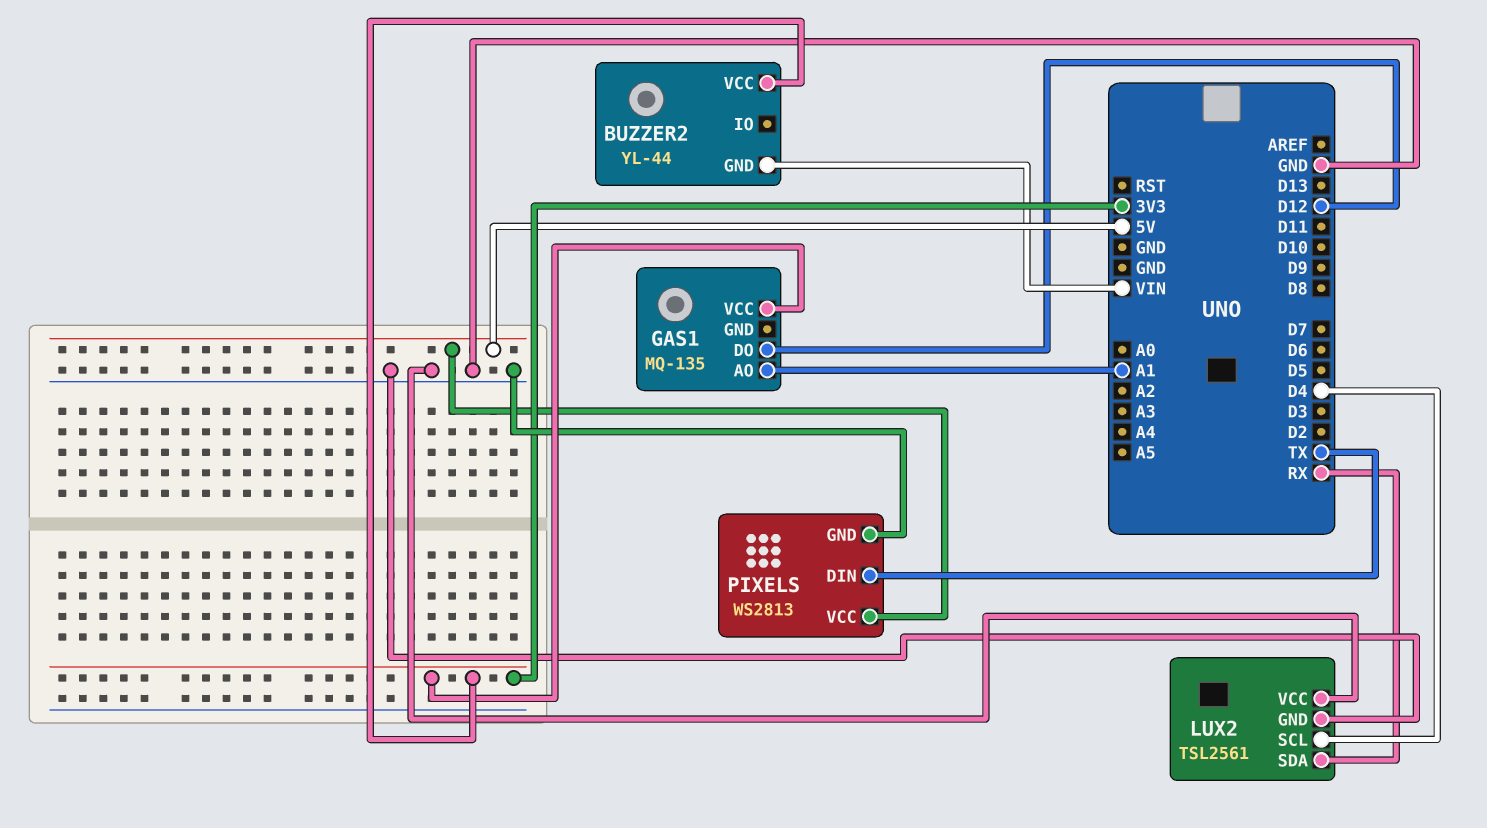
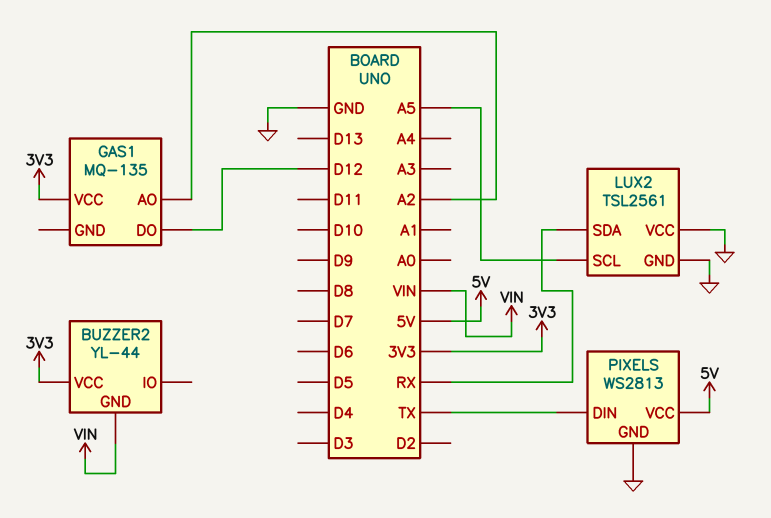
GAS1 pin AO: A1 -> A2
LUX2 pin SCL: D4 -> A5

